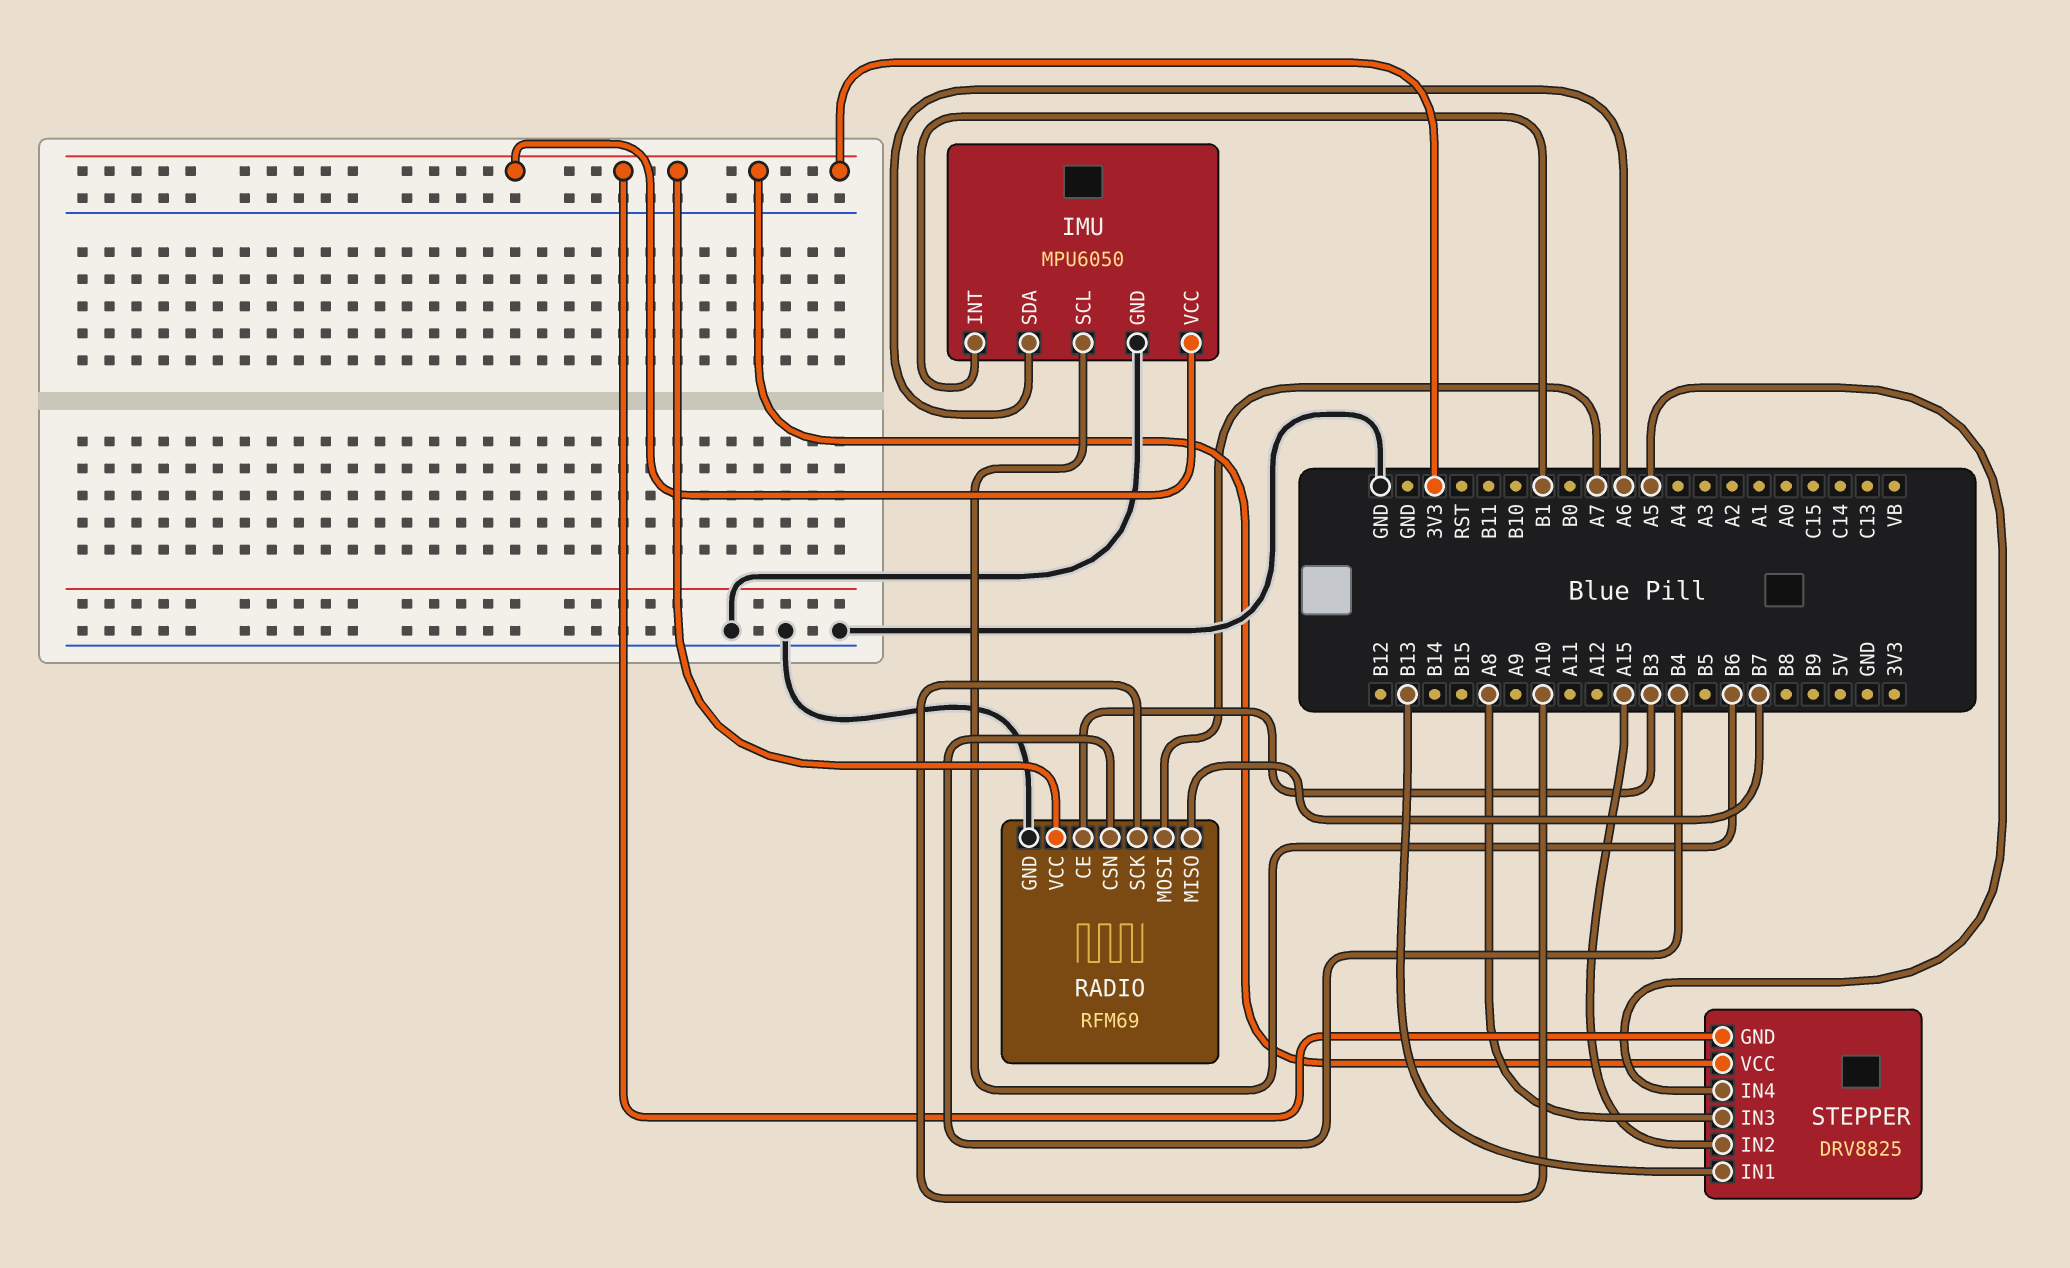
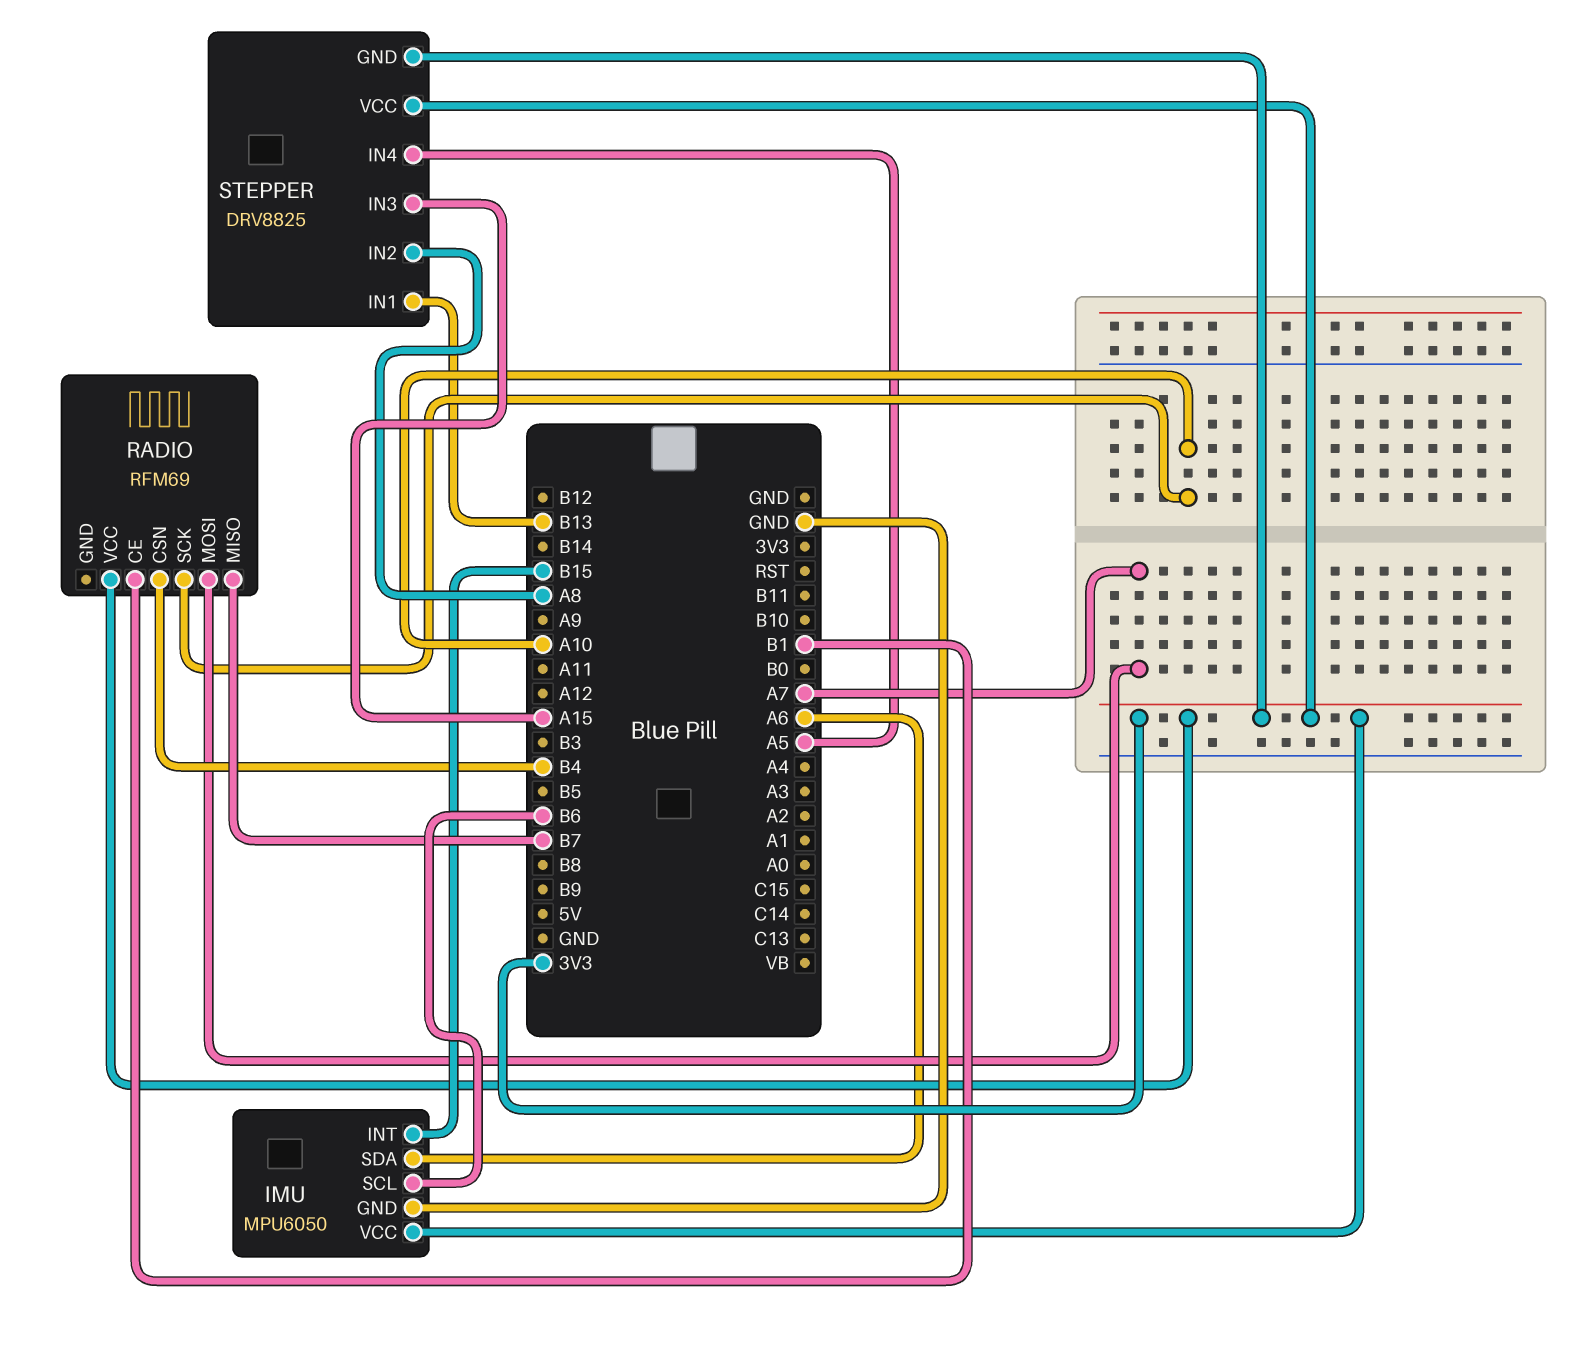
IMU pin INT: B1 -> B15
RADIO pin CE: B3 -> B1
RADIO pin GND: GND -> none
STEPPER pin IN2: A15 -> A8
STEPPER pin IN3: A8 -> A15

